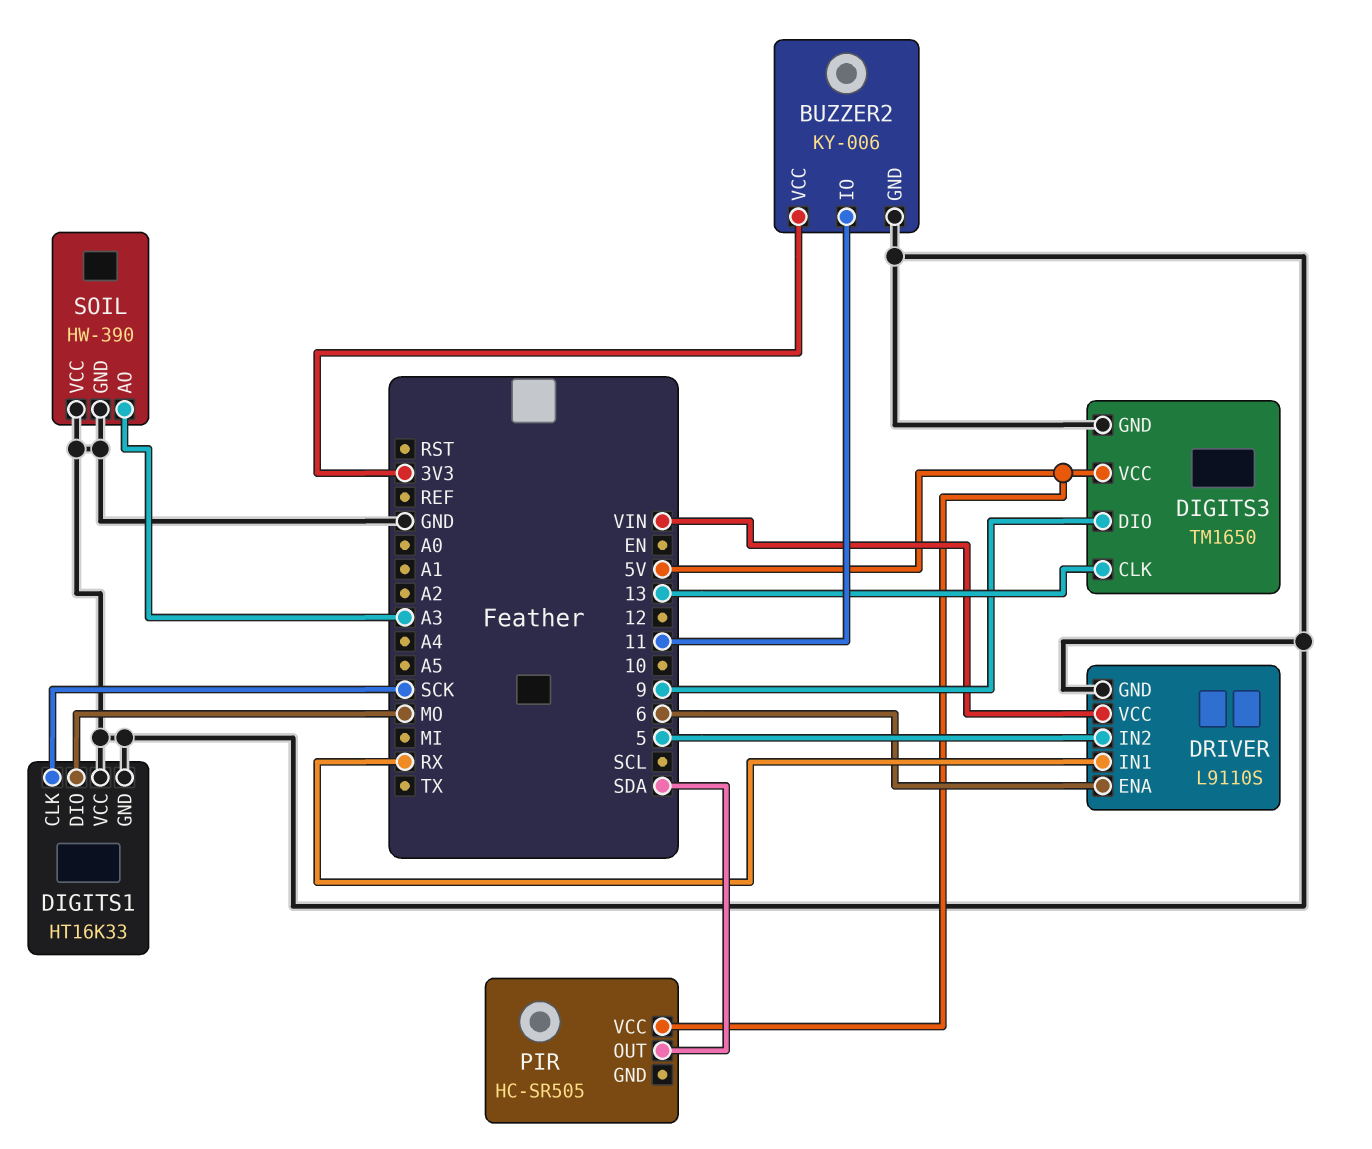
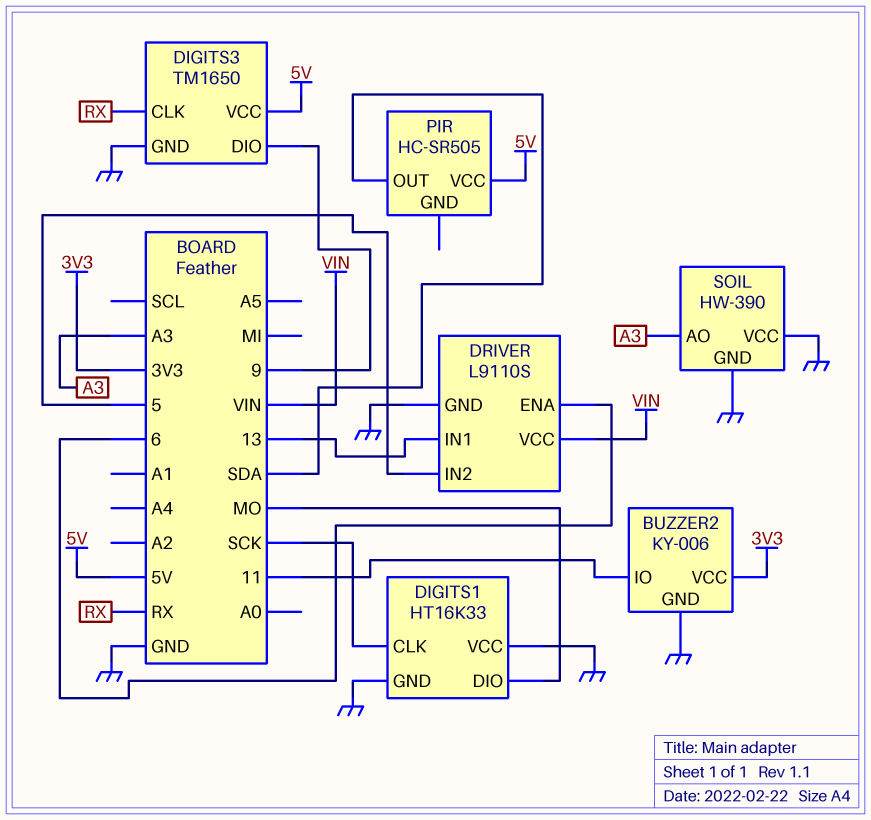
DIGITS3 pin CLK: 13 -> RX
DRIVER pin IN1: RX -> 13

